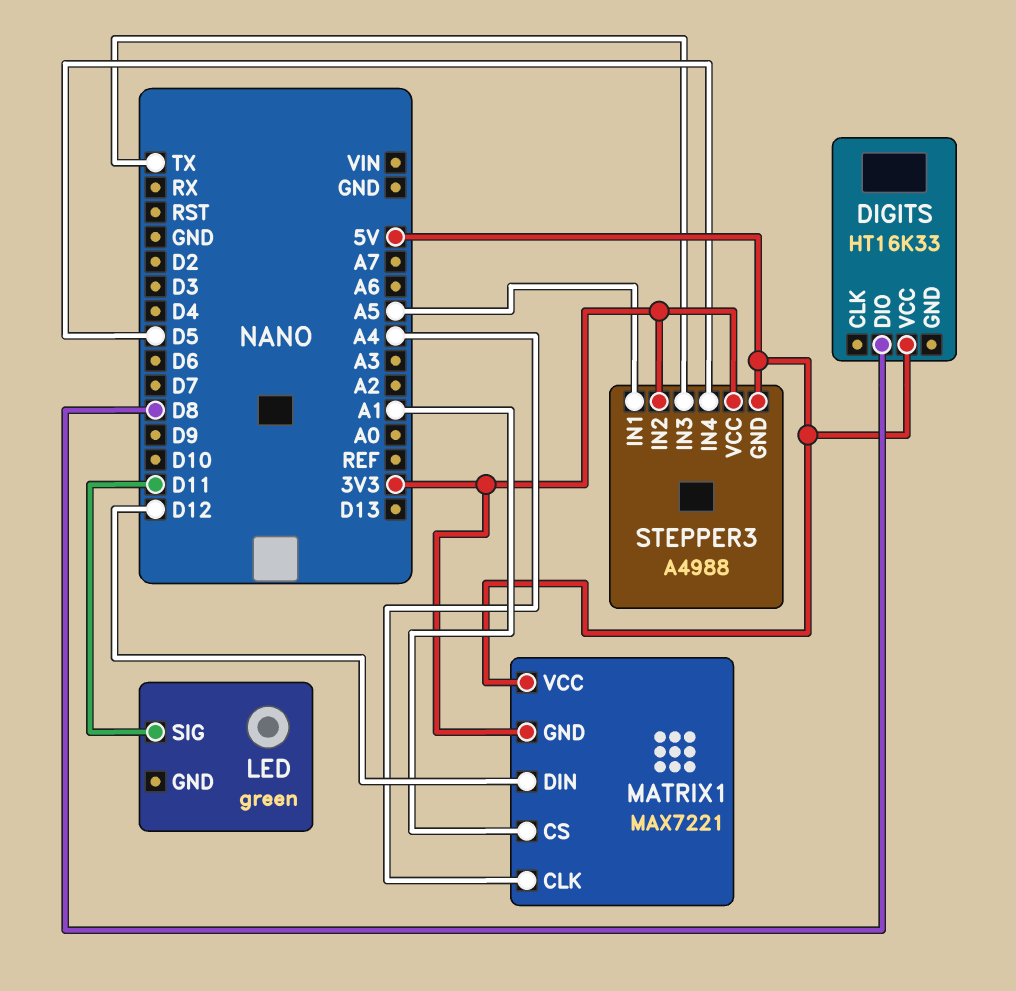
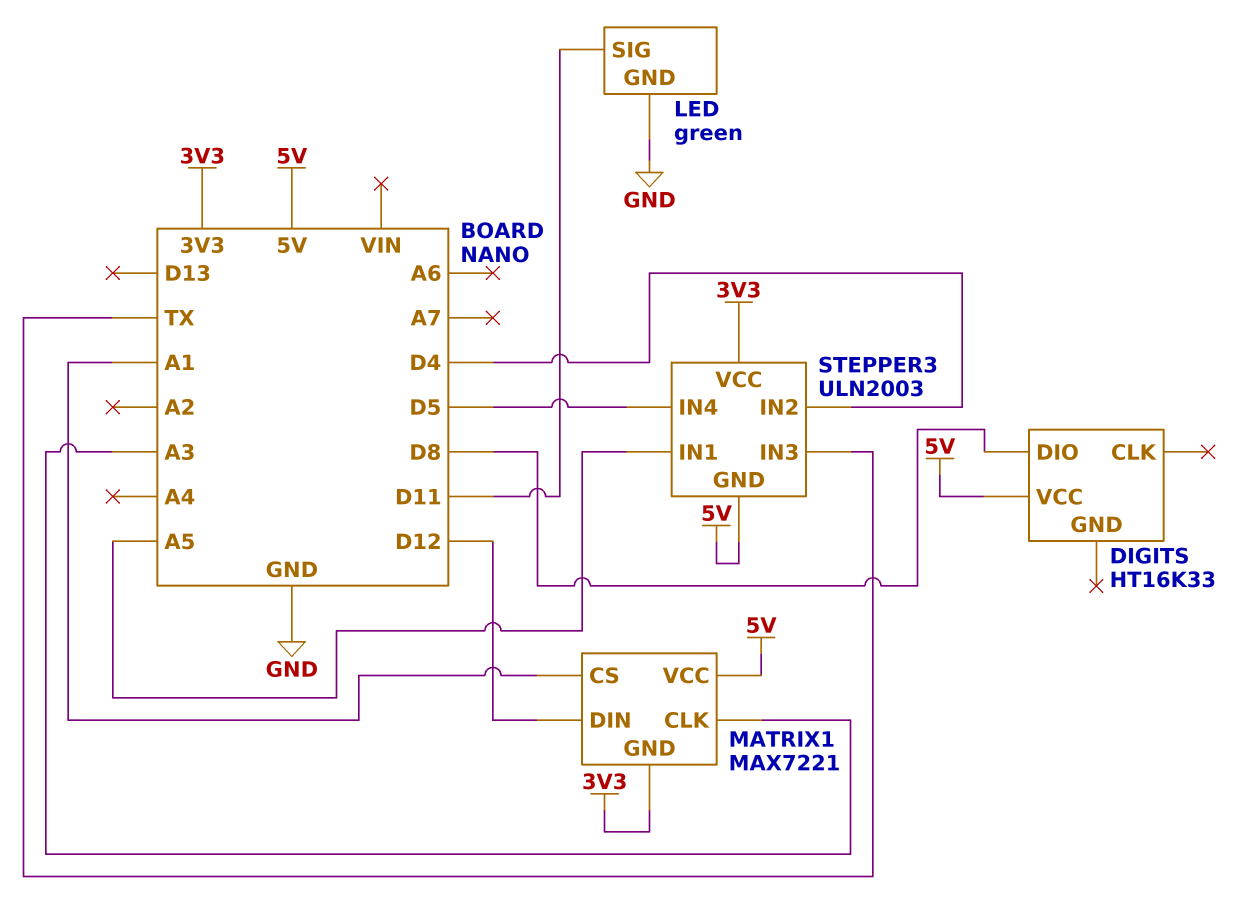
LED pin GND: none -> GND
MATRIX1 pin CLK: A4 -> A3
STEPPER3: A4988 -> ULN2003
STEPPER3 pin IN2: 3V3 -> D4

